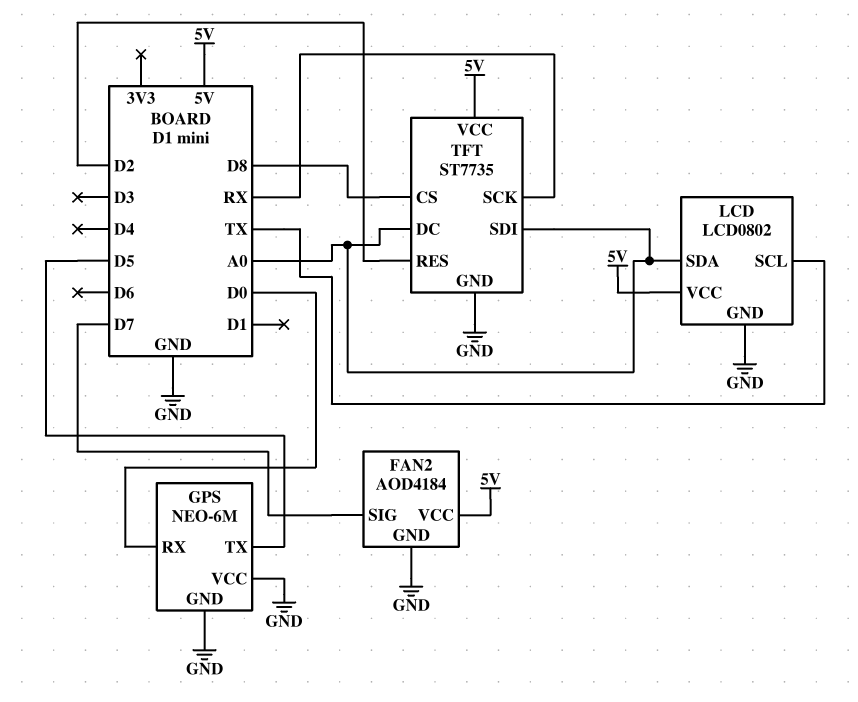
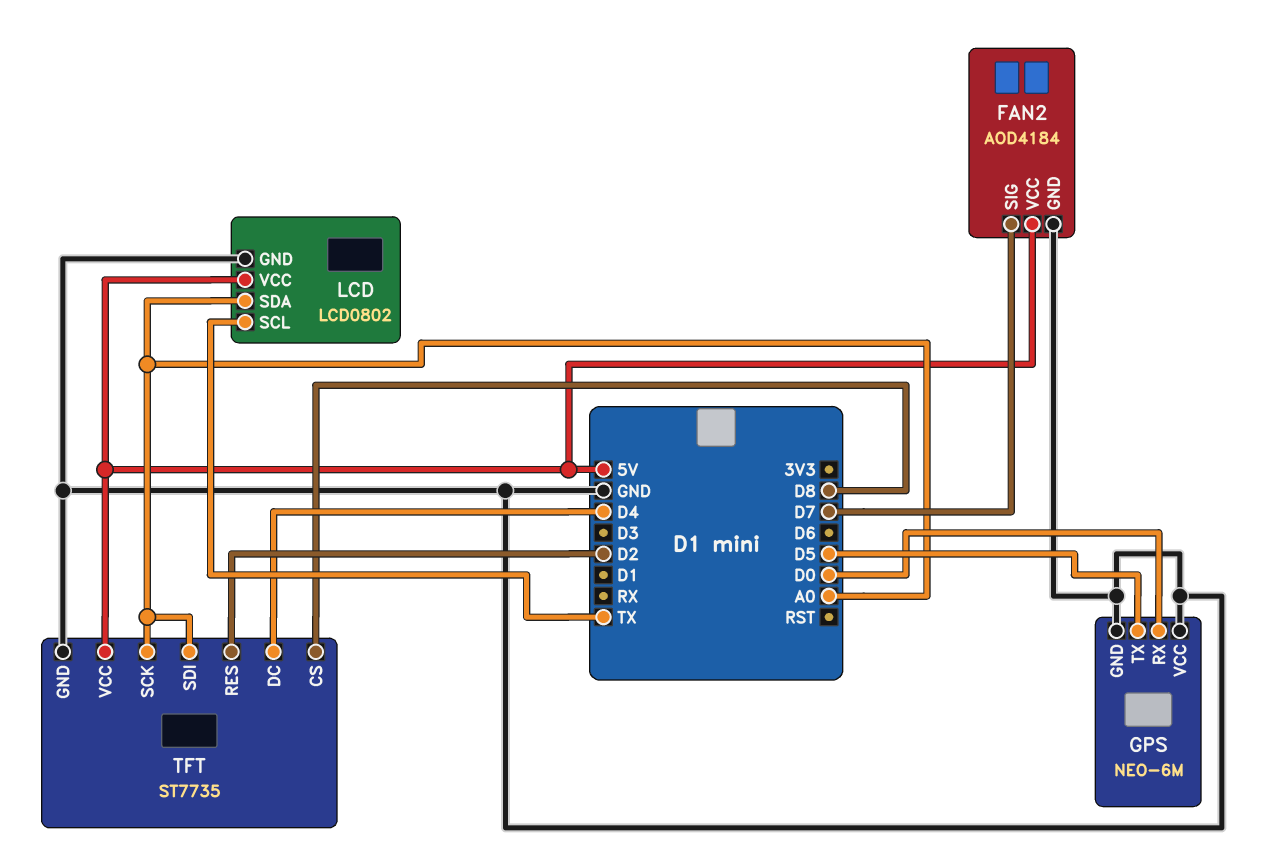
TFT pin DC: A0 -> D4
TFT pin SCK: RX -> A0

